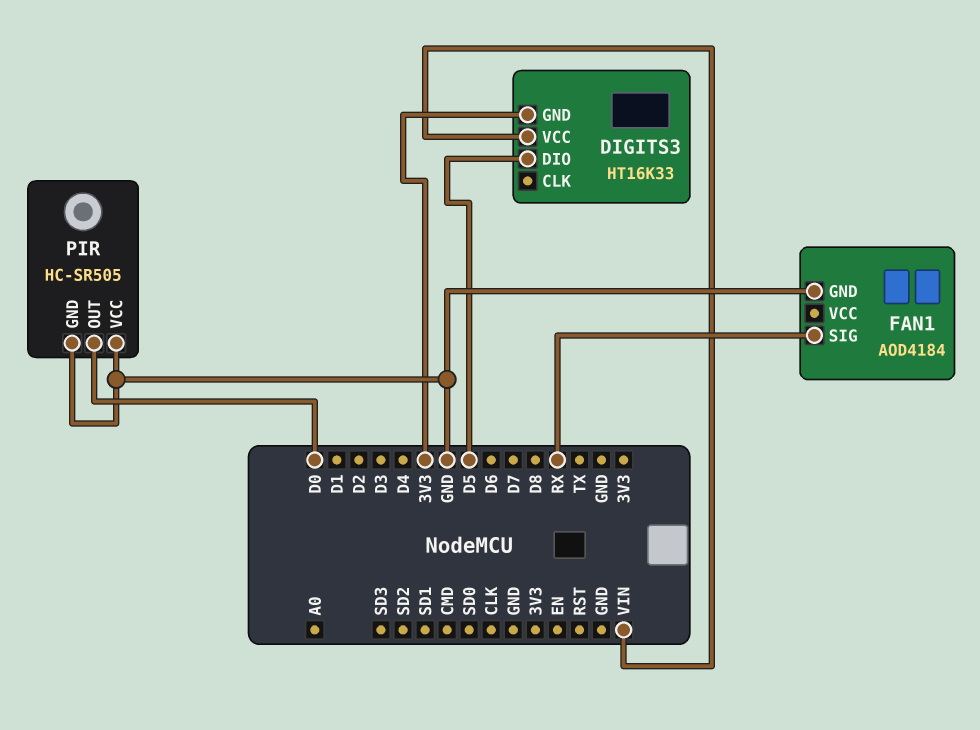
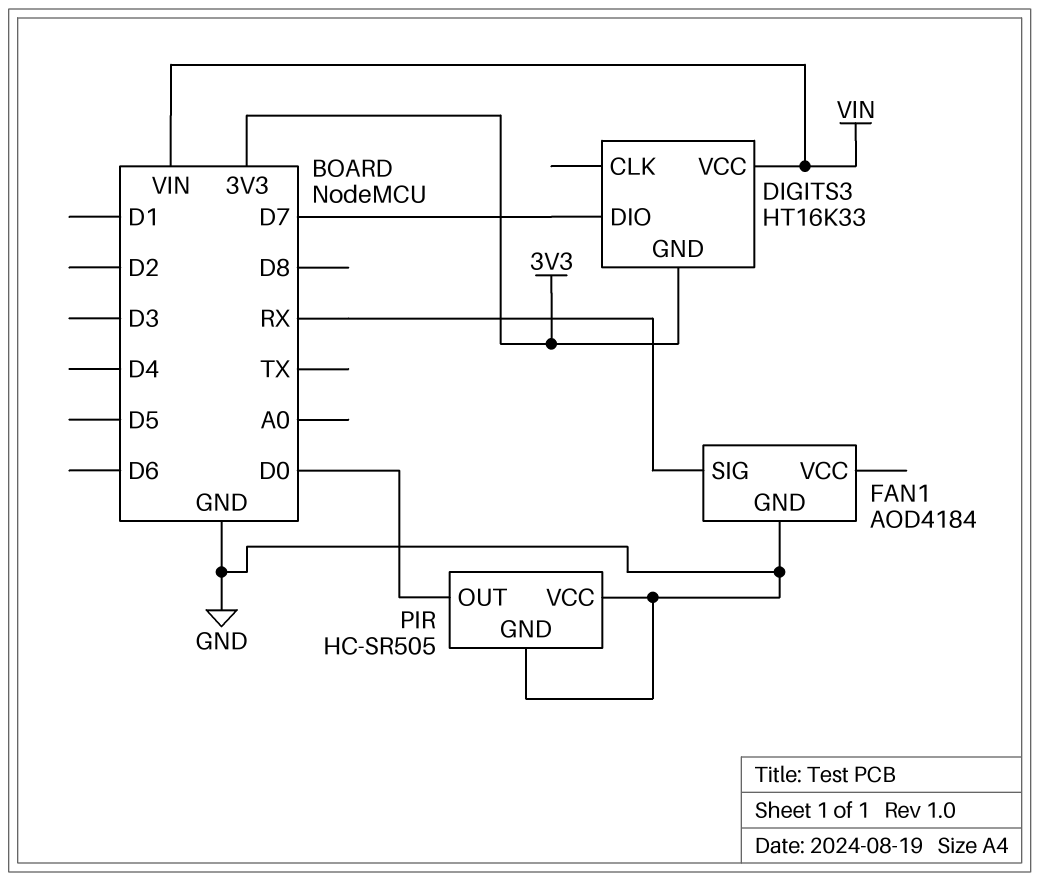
DIGITS3 pin DIO: D5 -> D7

